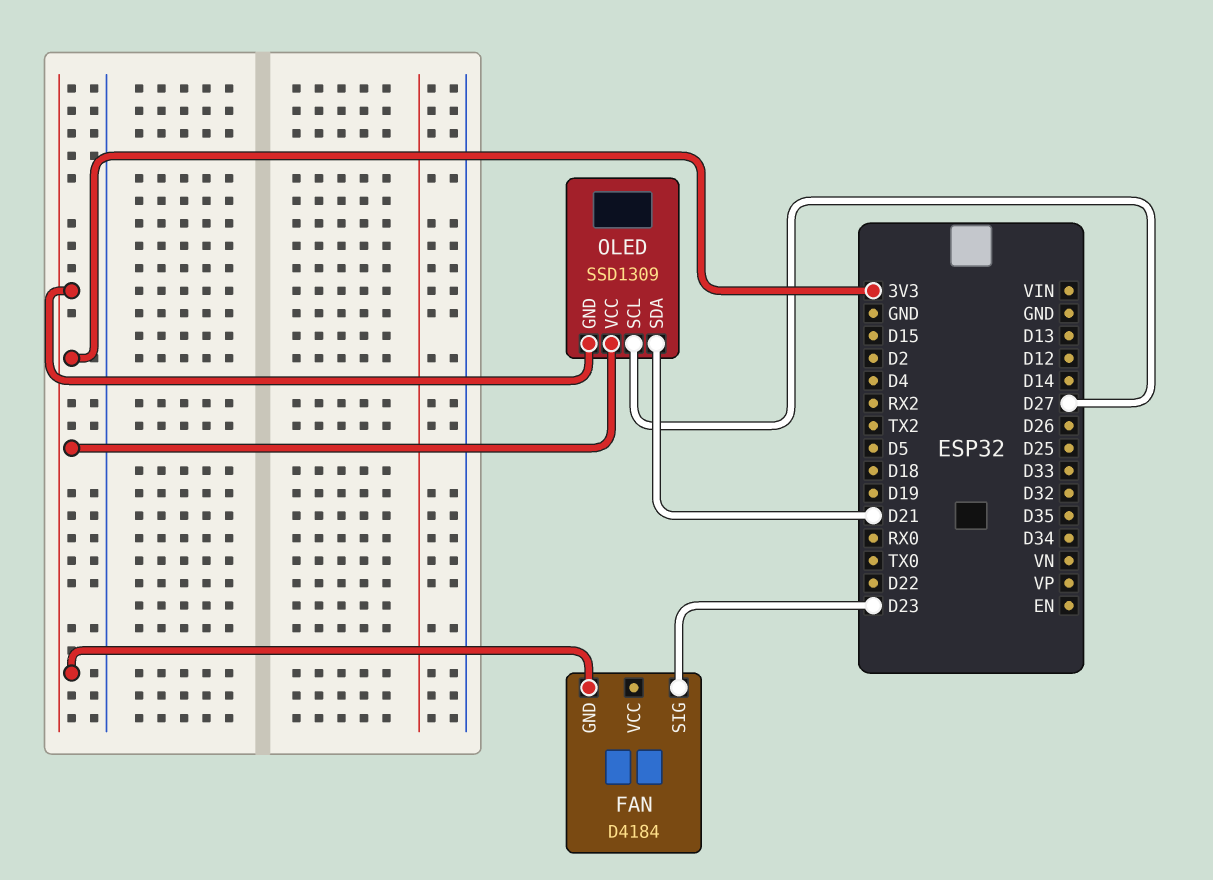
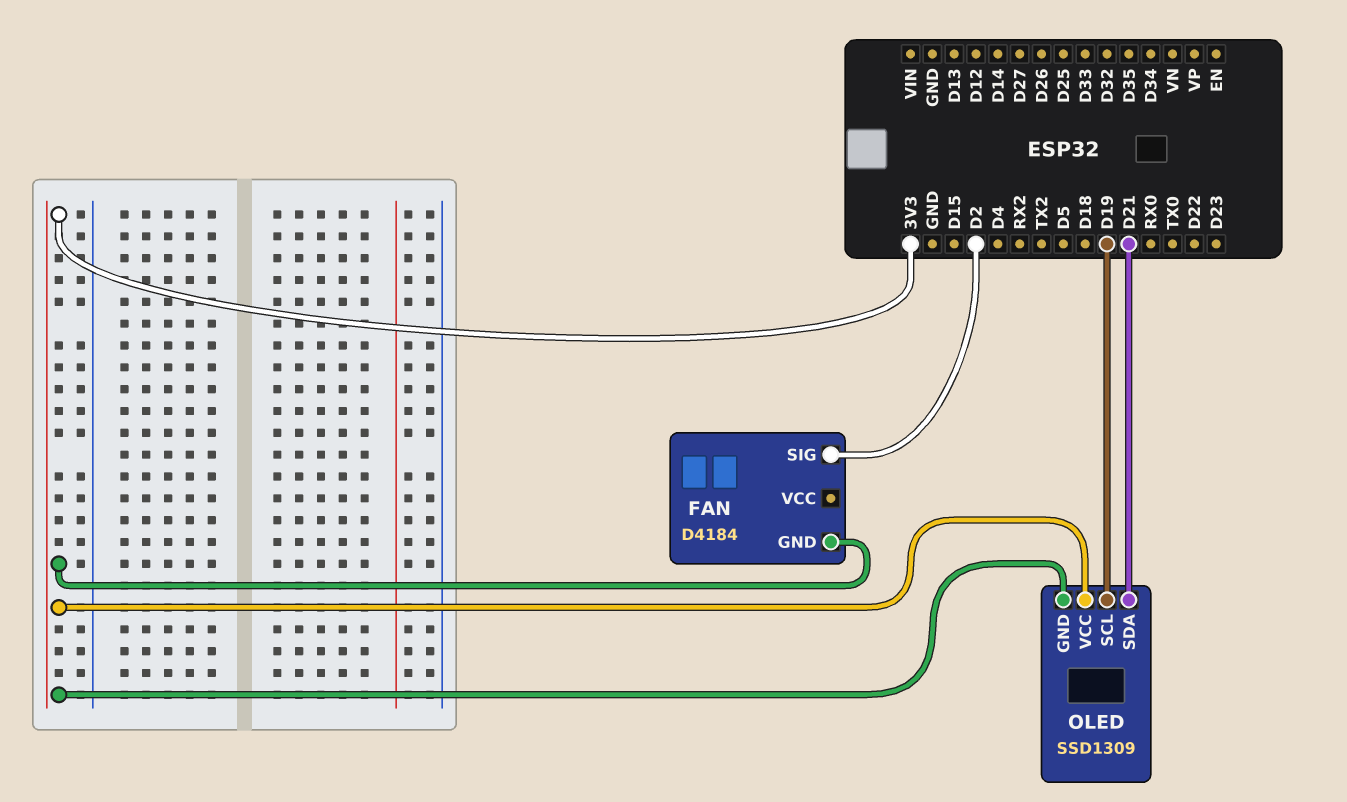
FAN pin SIG: D23 -> D2
OLED pin SCL: D27 -> D19

